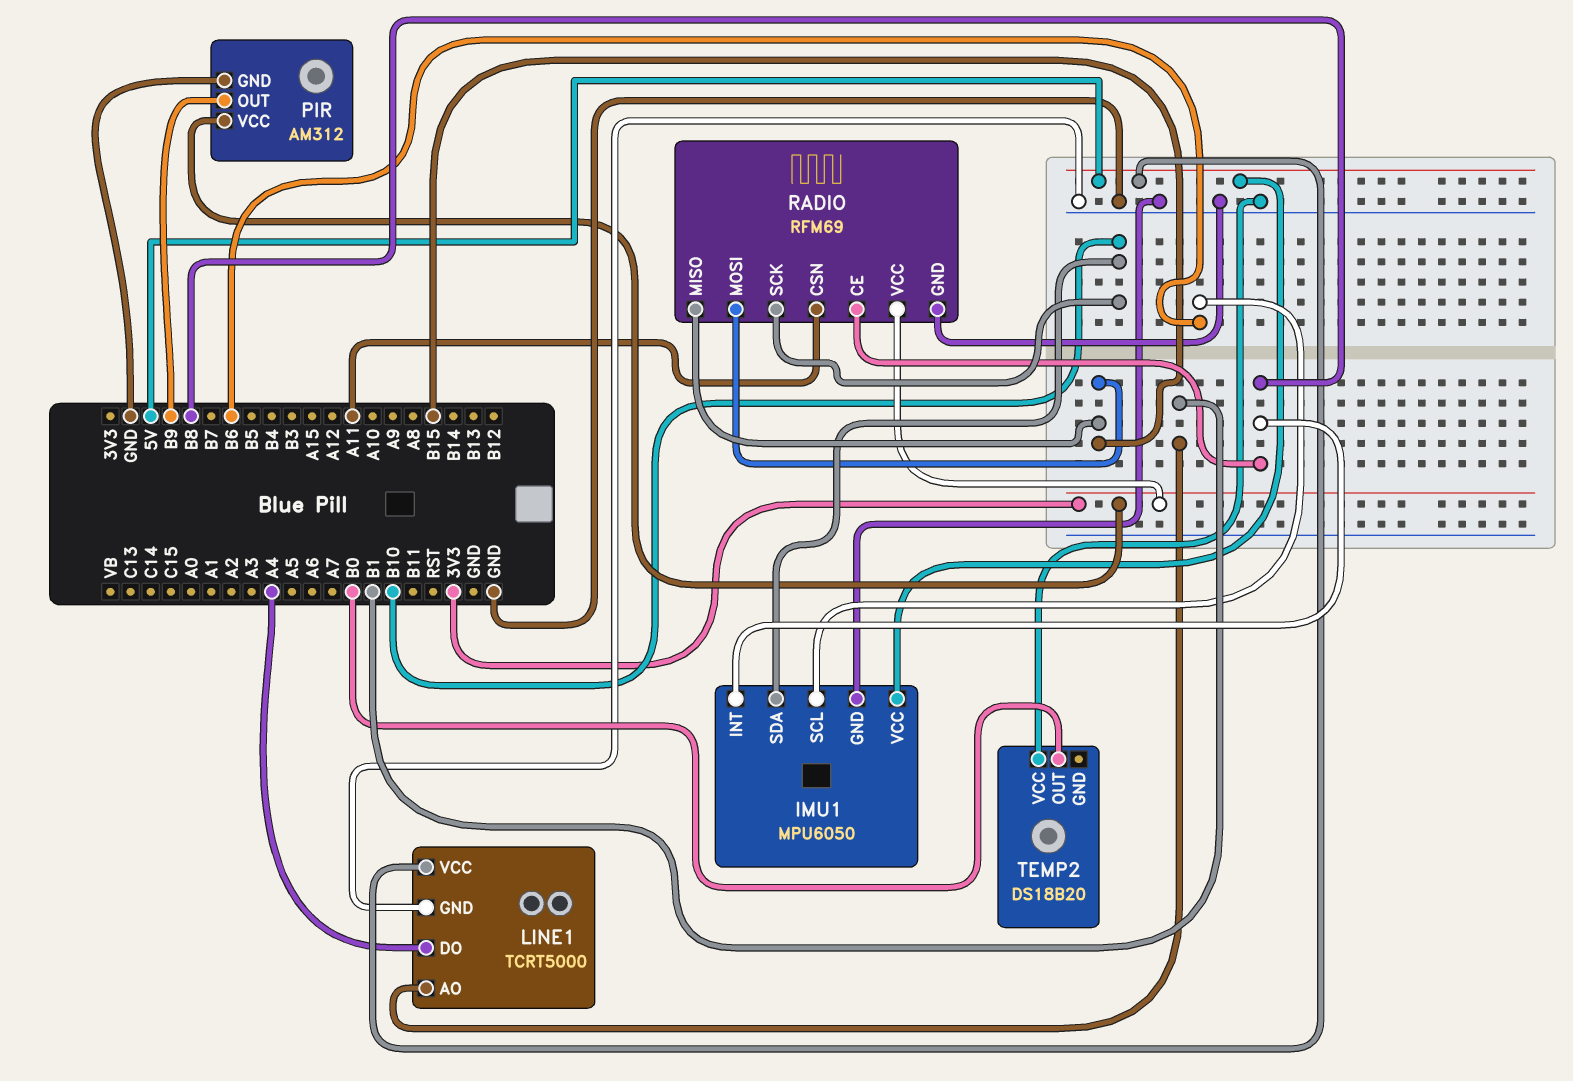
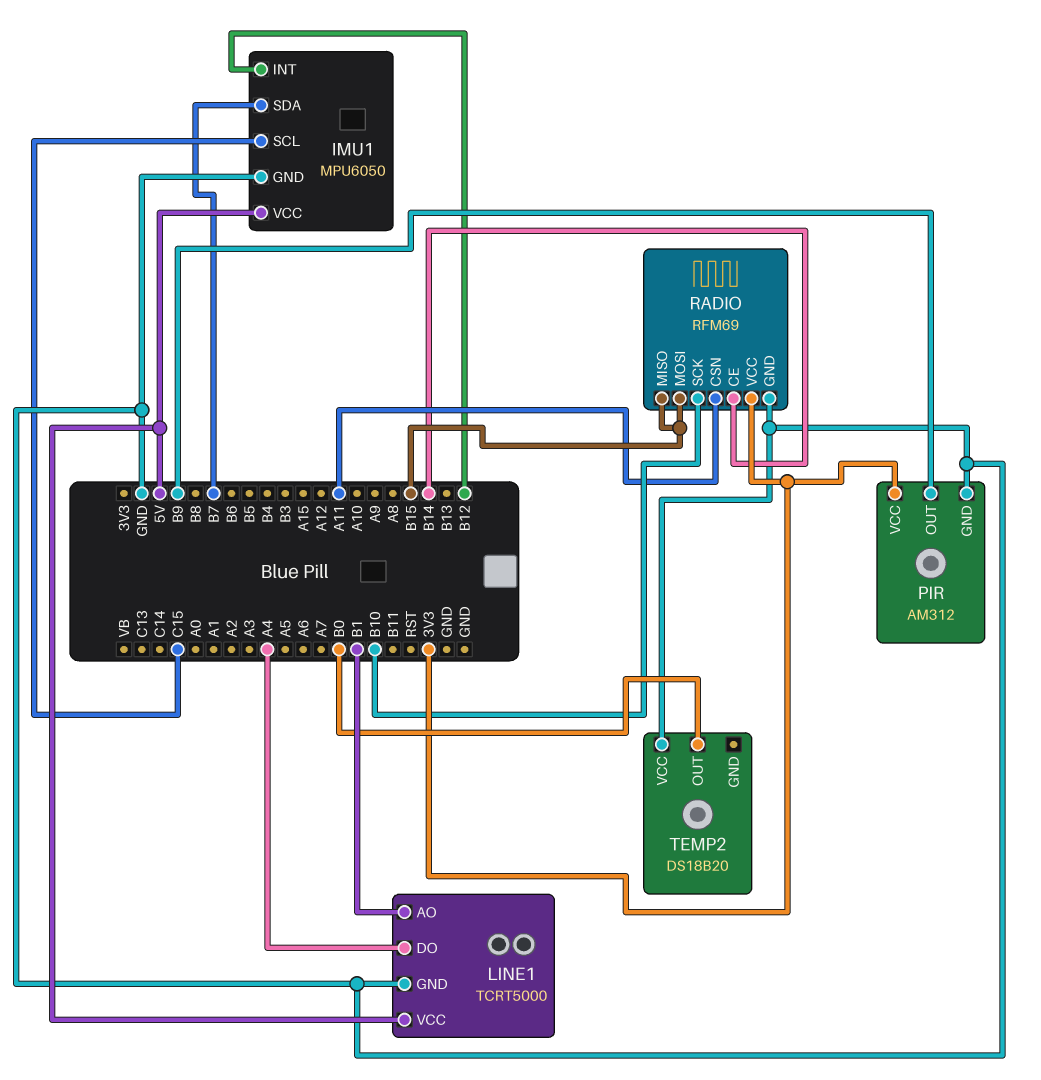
IMU1 pin INT: B8 -> B12
IMU1 pin SCL: B6 -> C15
IMU1 pin SDA: B10 -> B7
RADIO pin CE: B8 -> B14

